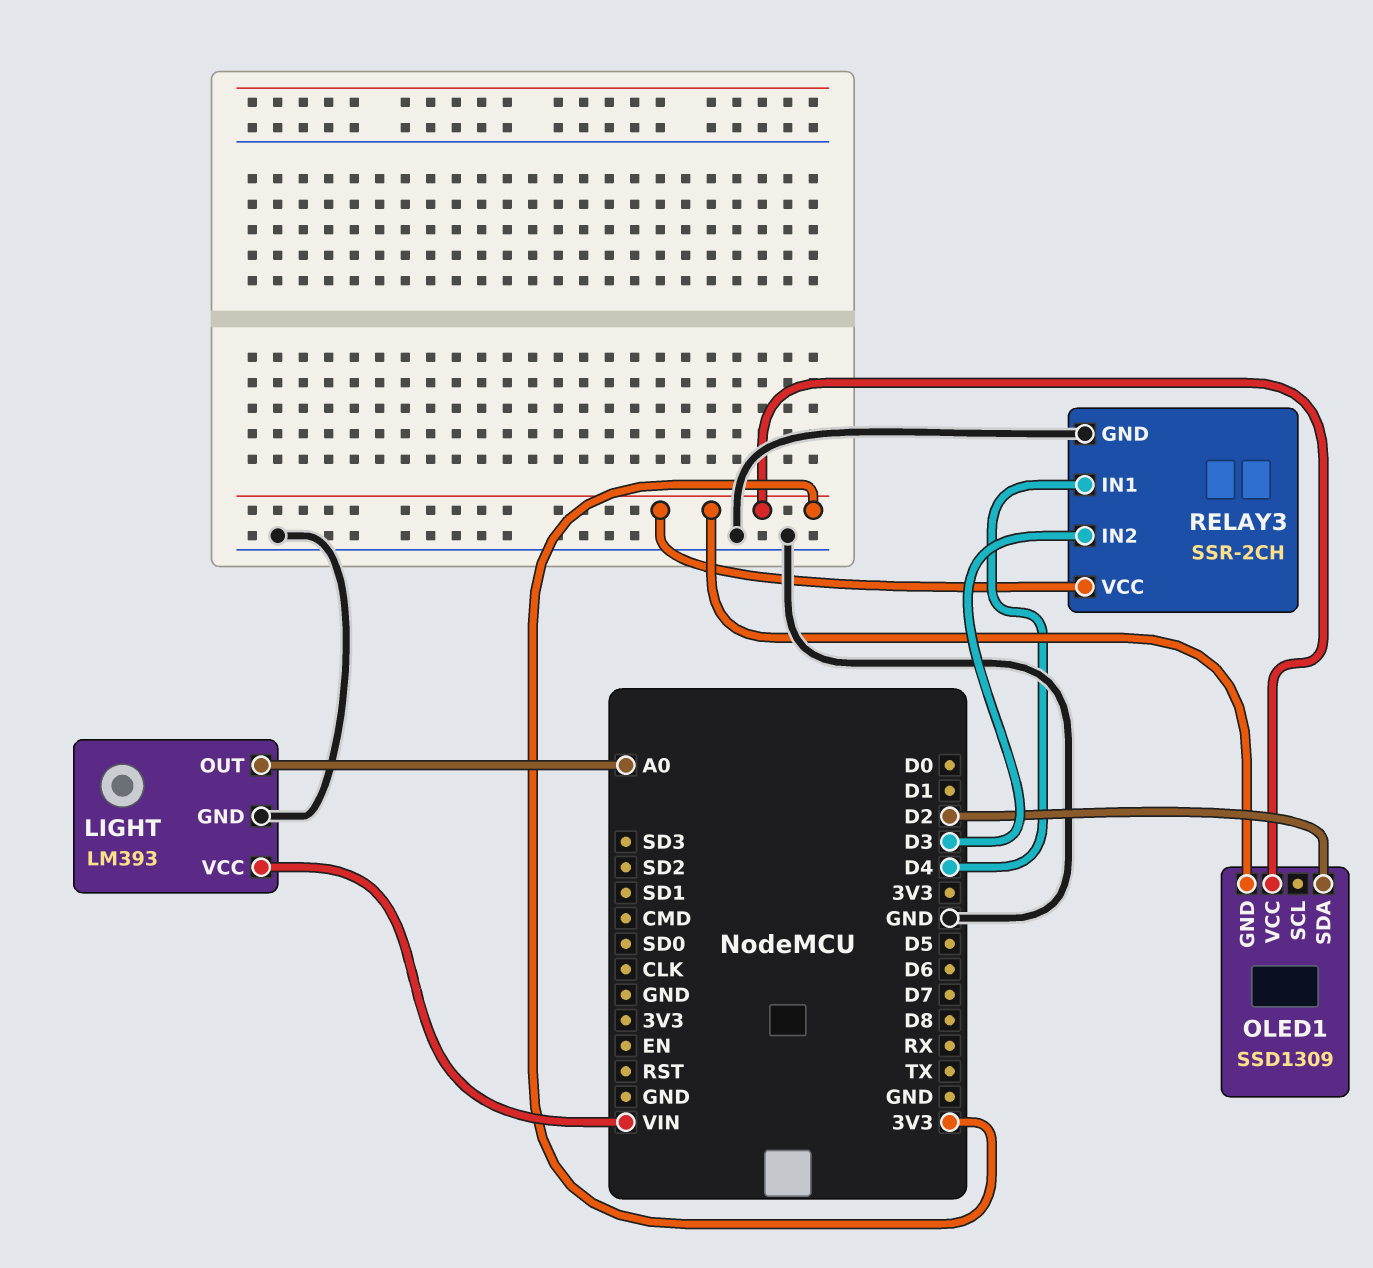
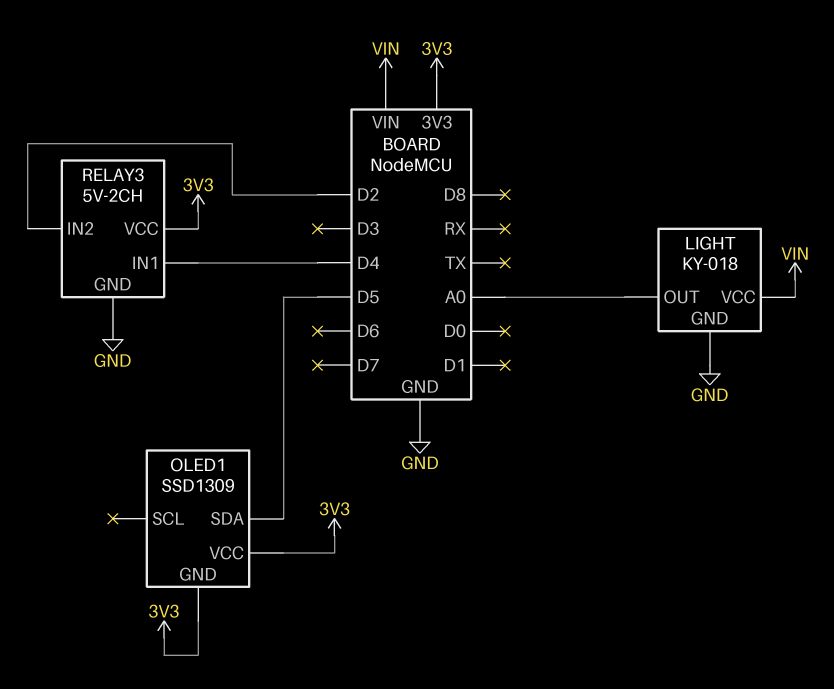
LIGHT: LM393 -> KY-018
OLED1 pin SDA: D2 -> D5
RELAY3: SSR-2CH -> 5V-2CH
RELAY3 pin IN2: D3 -> D2

